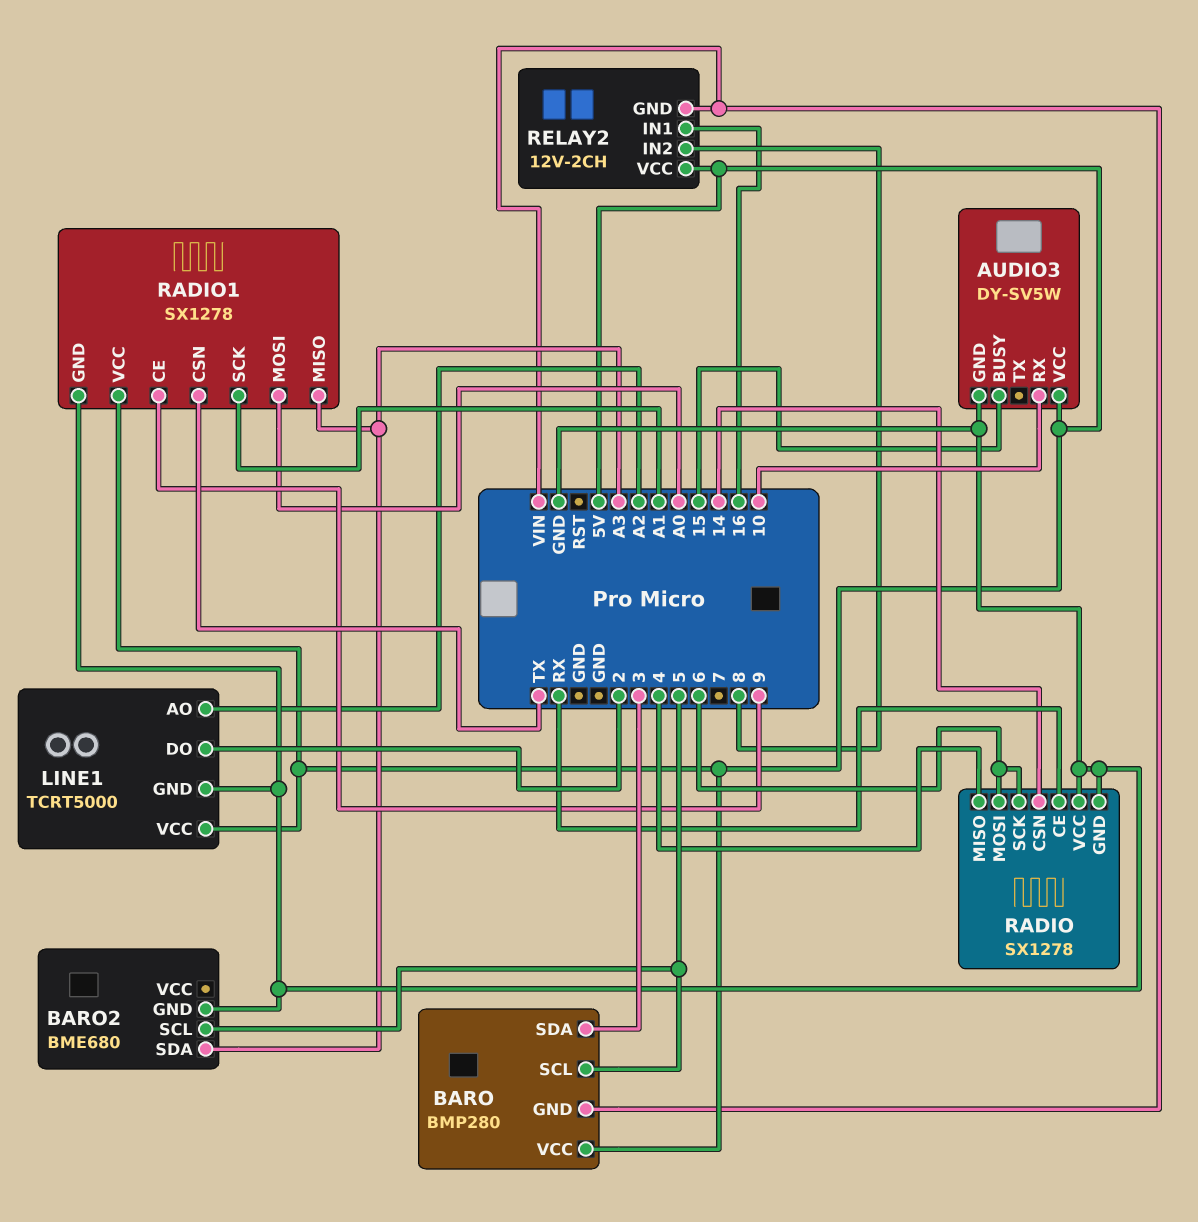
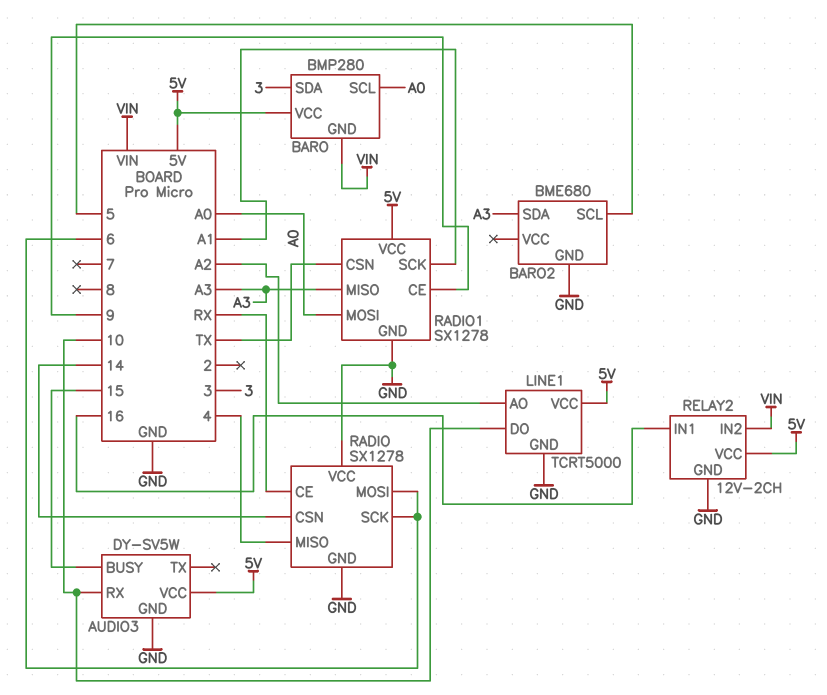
BARO pin SCL: 5 -> A0
LINE1 pin DO: 2 -> 10
RELAY2 pin GND: VIN -> GND
RELAY2 pin IN2: 8 -> VIN

